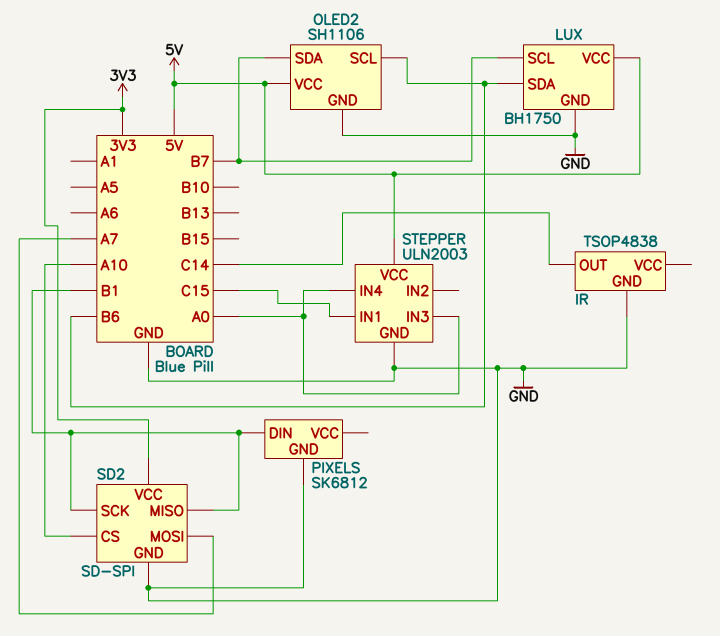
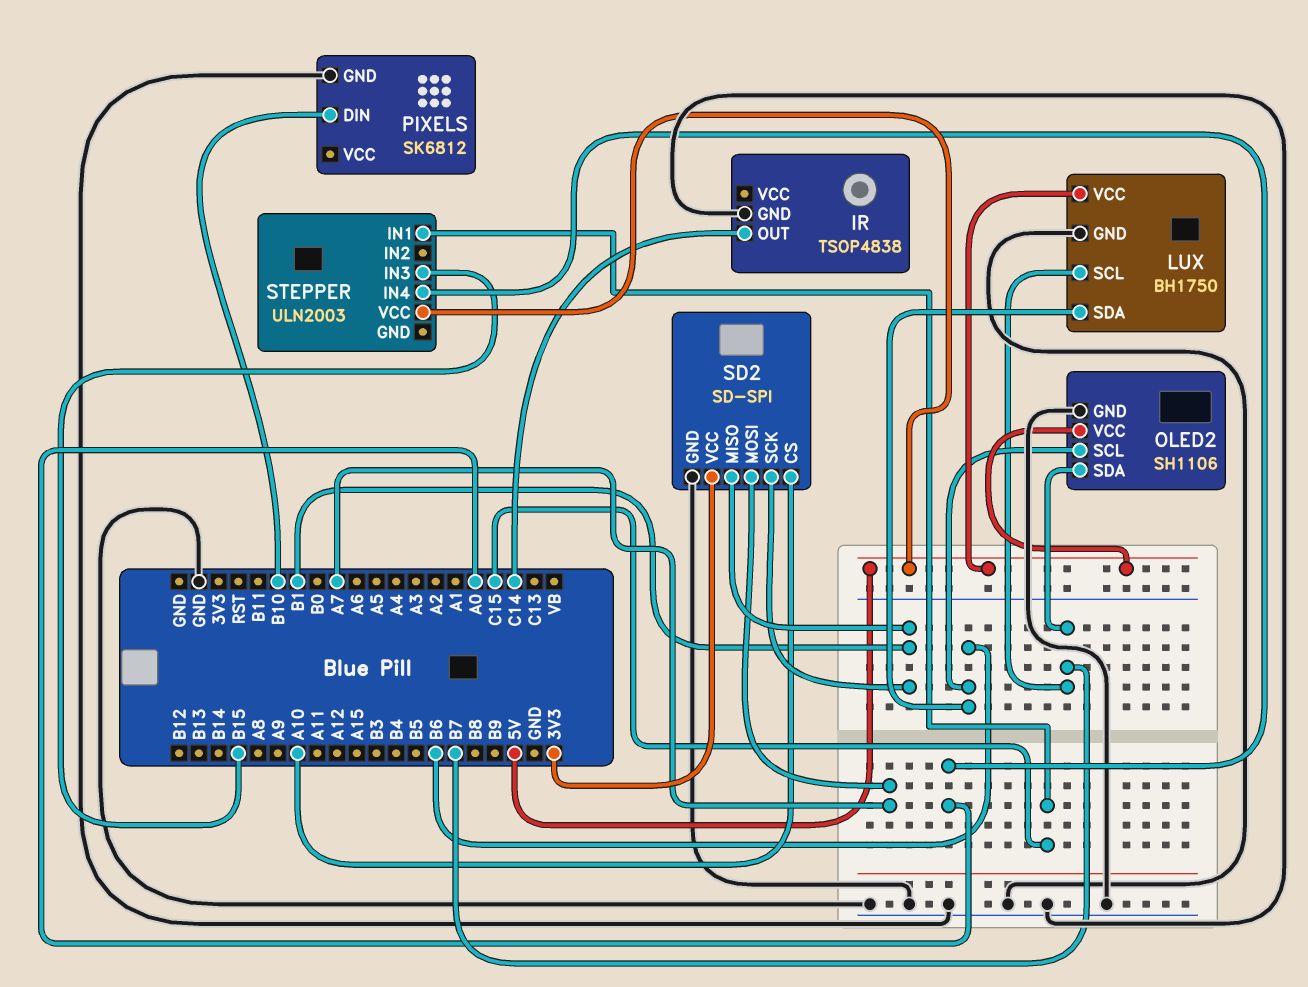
PIXELS pin DIN: B1 -> B10
STEPPER pin GND: GND -> none
STEPPER pin IN3: A0 -> B15

